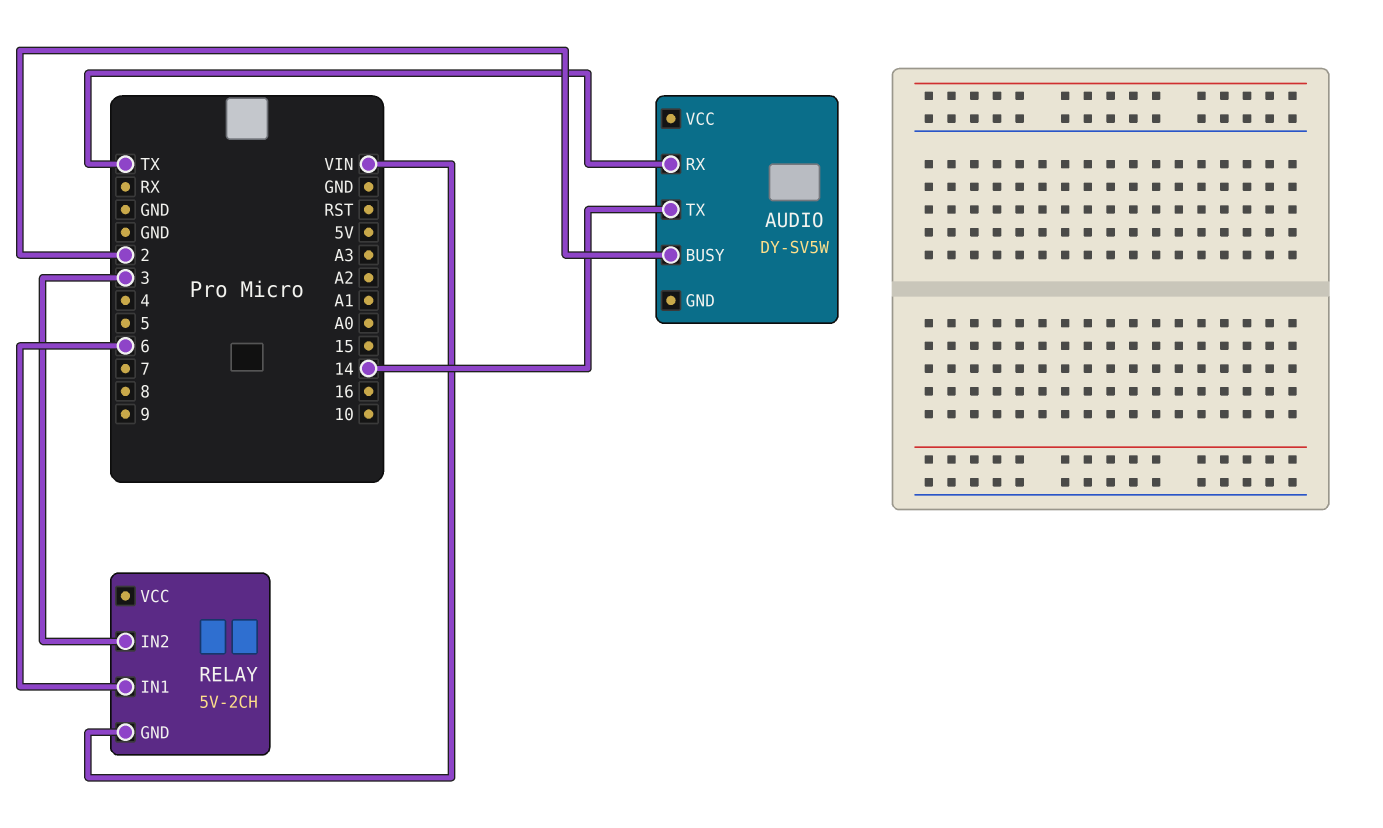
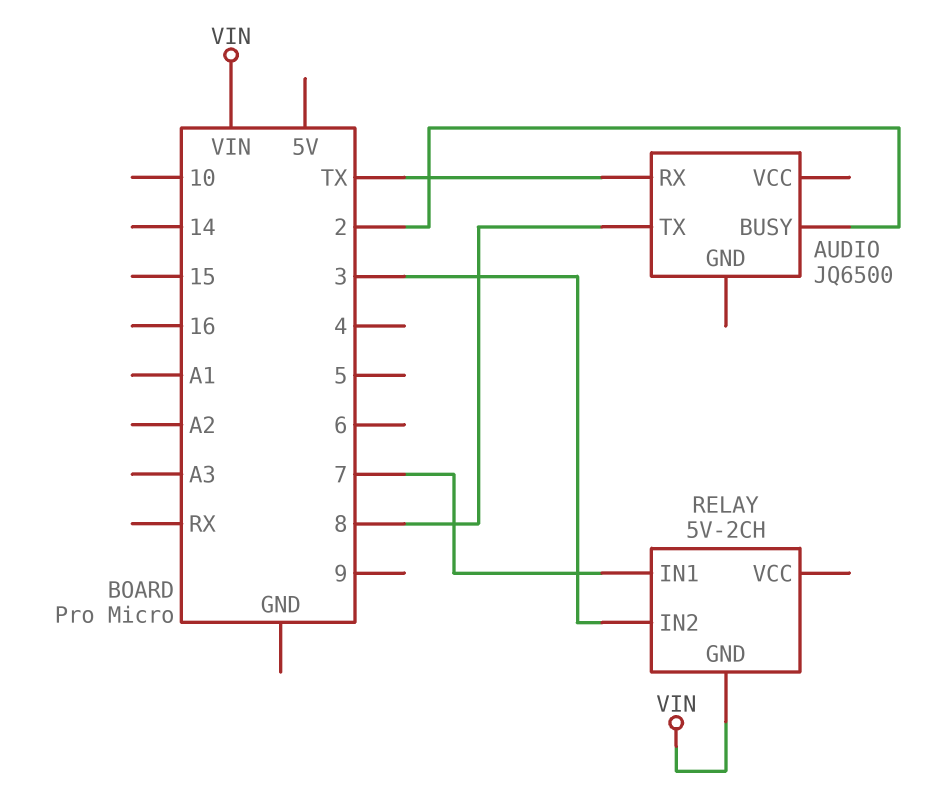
AUDIO: DY-SV5W -> JQ6500
AUDIO pin TX: 14 -> 8
RELAY pin IN1: 6 -> 7

